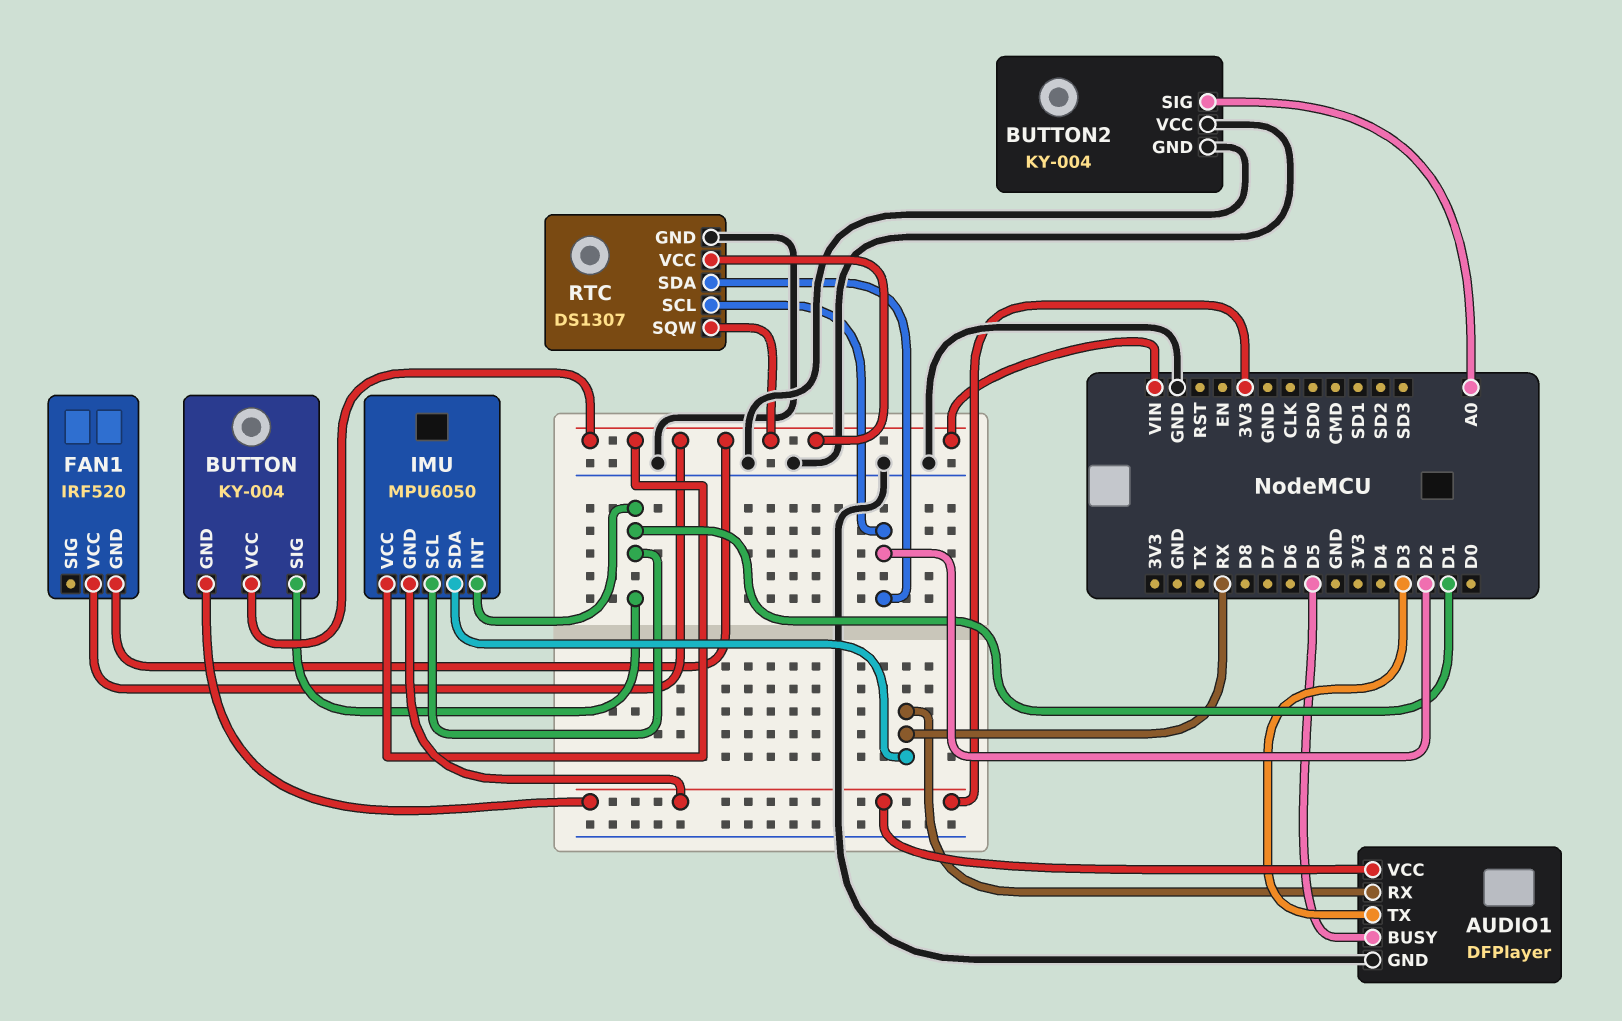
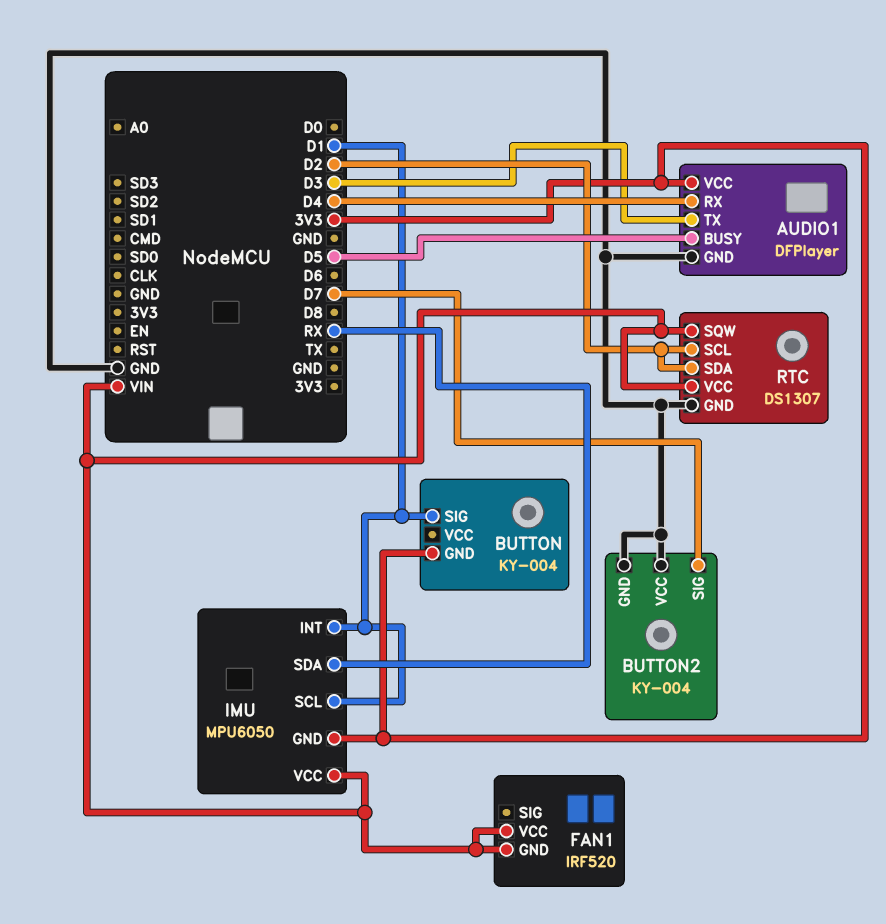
AUDIO1 pin RX: RX -> D4
BUTTON pin VCC: VIN -> none
BUTTON2 pin SIG: A0 -> D7

